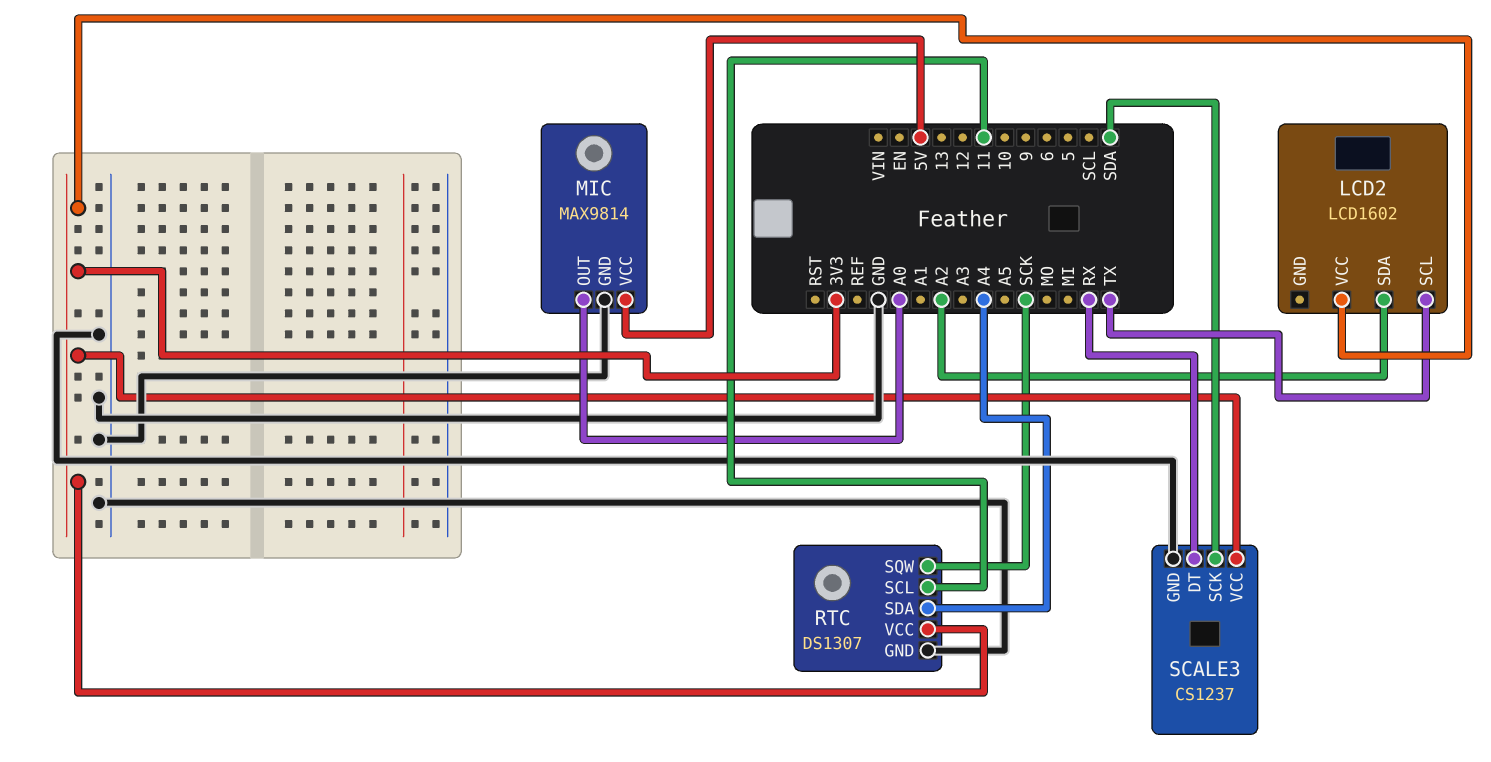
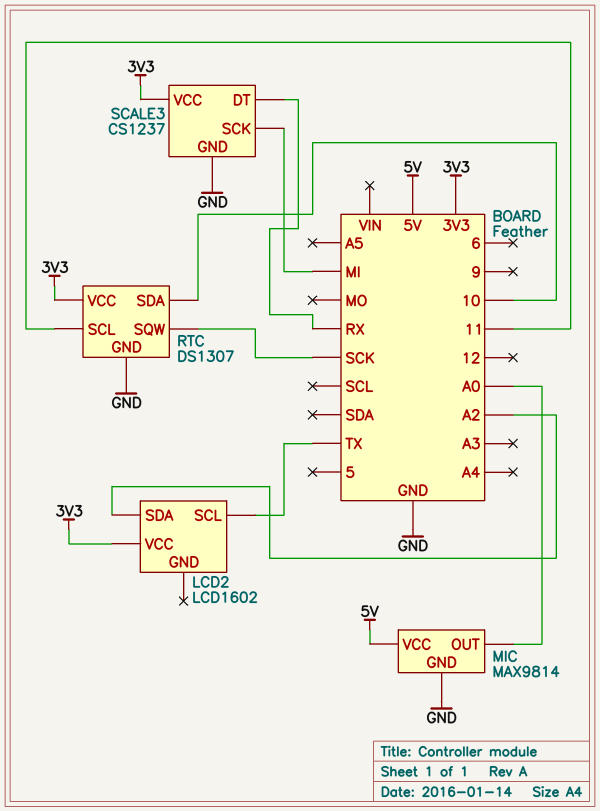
RTC pin SDA: A4 -> 10
SCALE3 pin SCK: SDA -> MI

